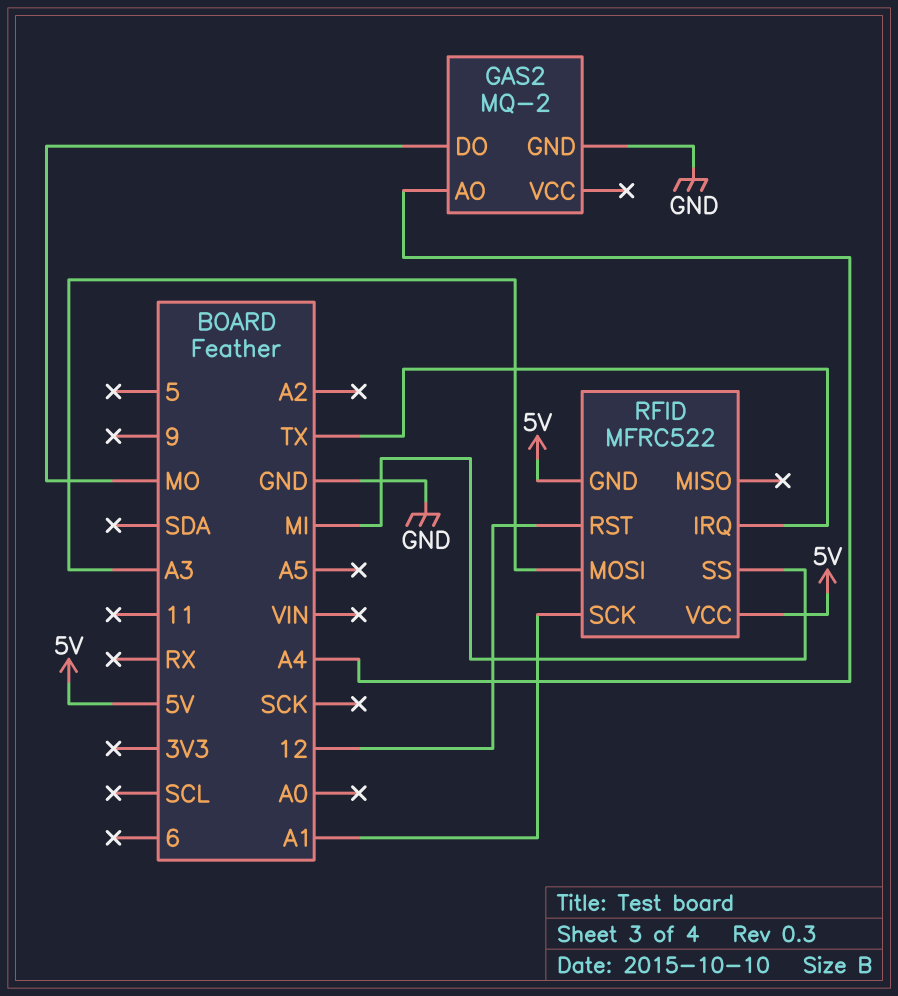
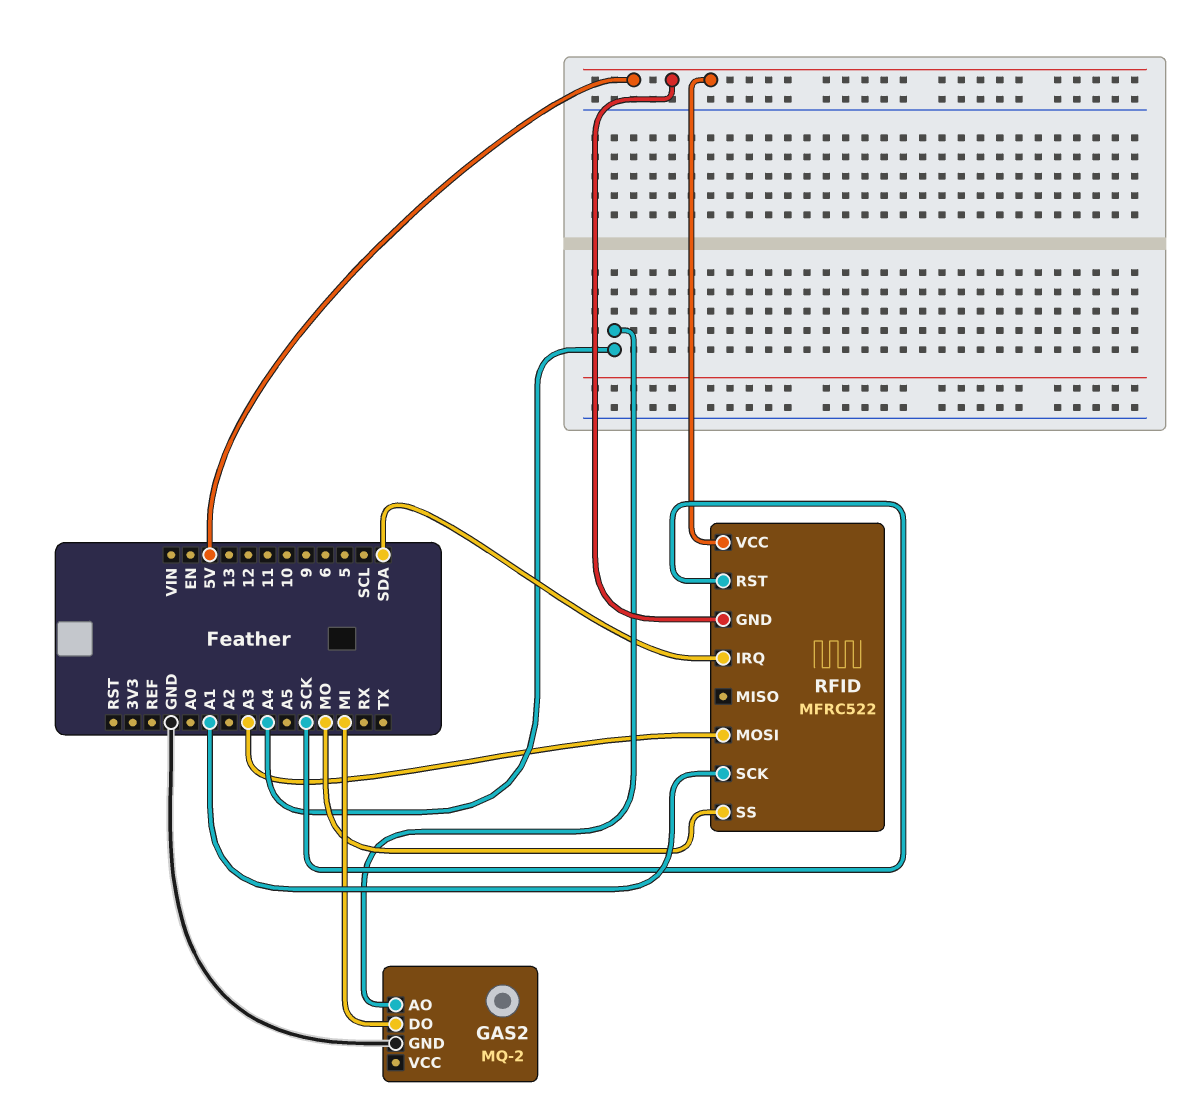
GAS2 pin DO: MO -> MI
RFID pin IRQ: TX -> SDA
RFID pin RST: 12 -> SCK
RFID pin SS: MI -> MO

